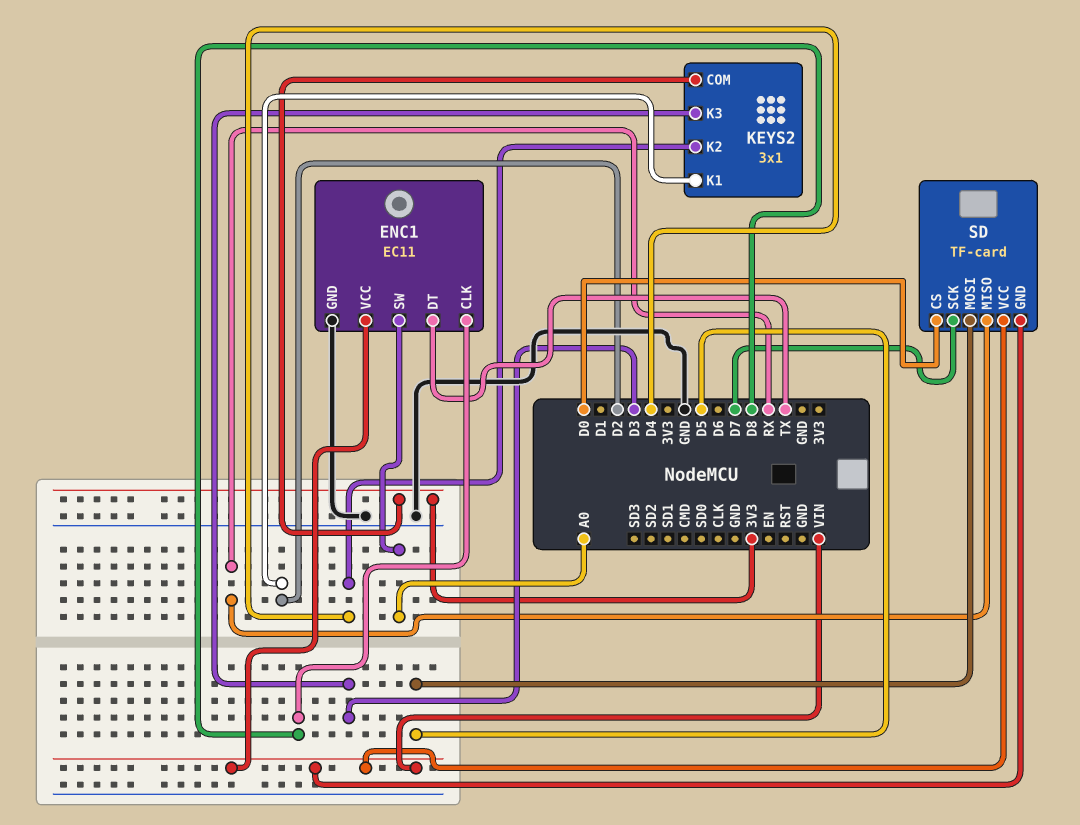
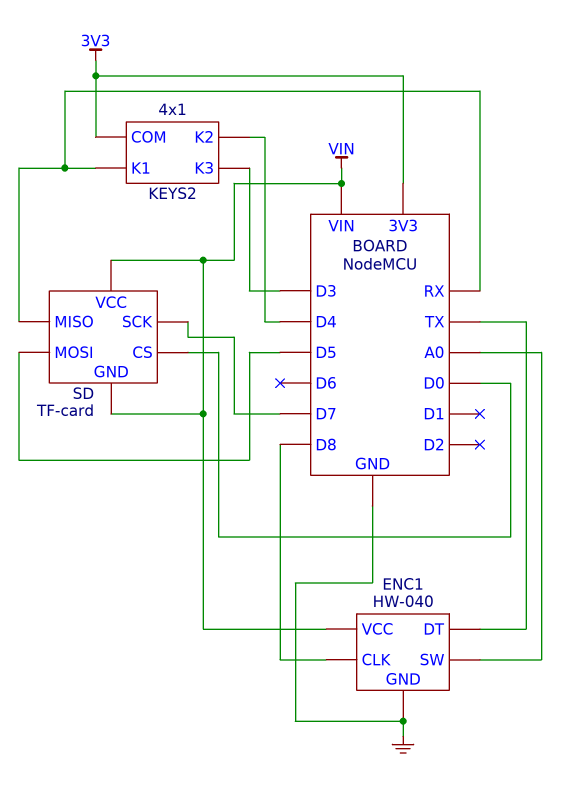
ENC1: EC11 -> HW-040
KEYS2: 3x1 -> 4x1
KEYS2 pin K1: D2 -> RX

